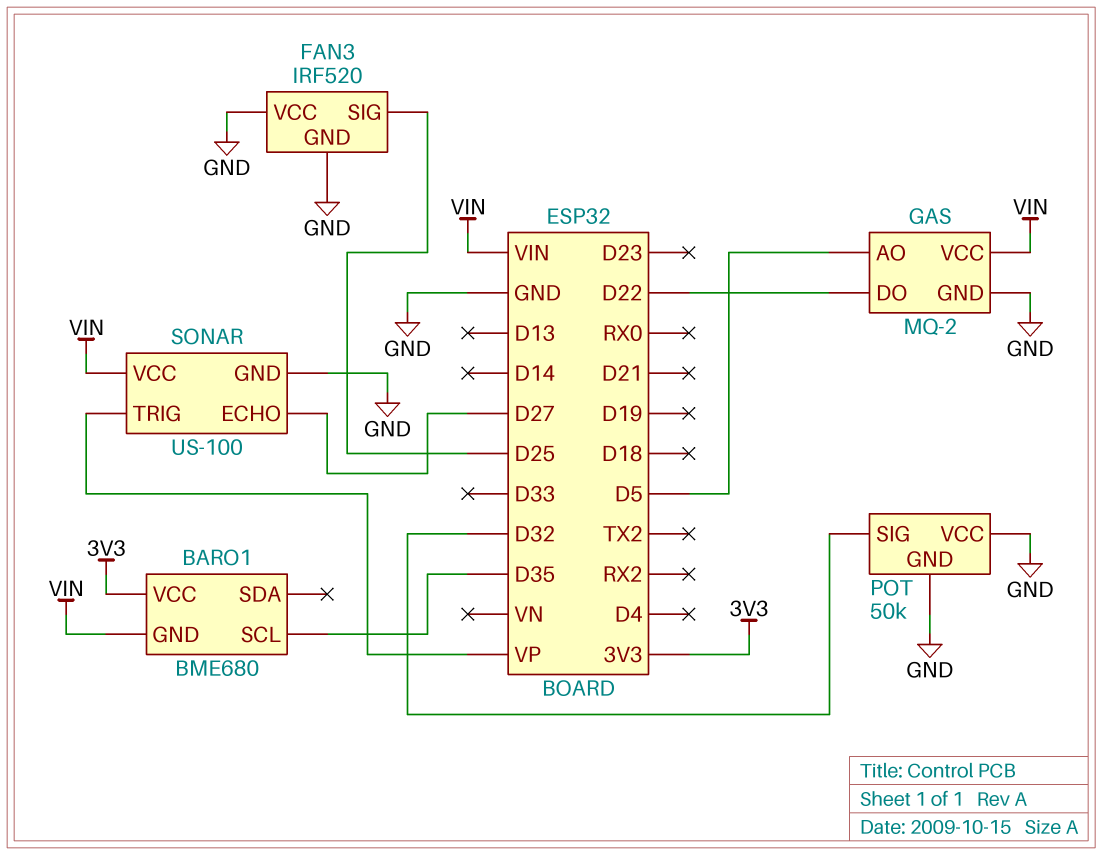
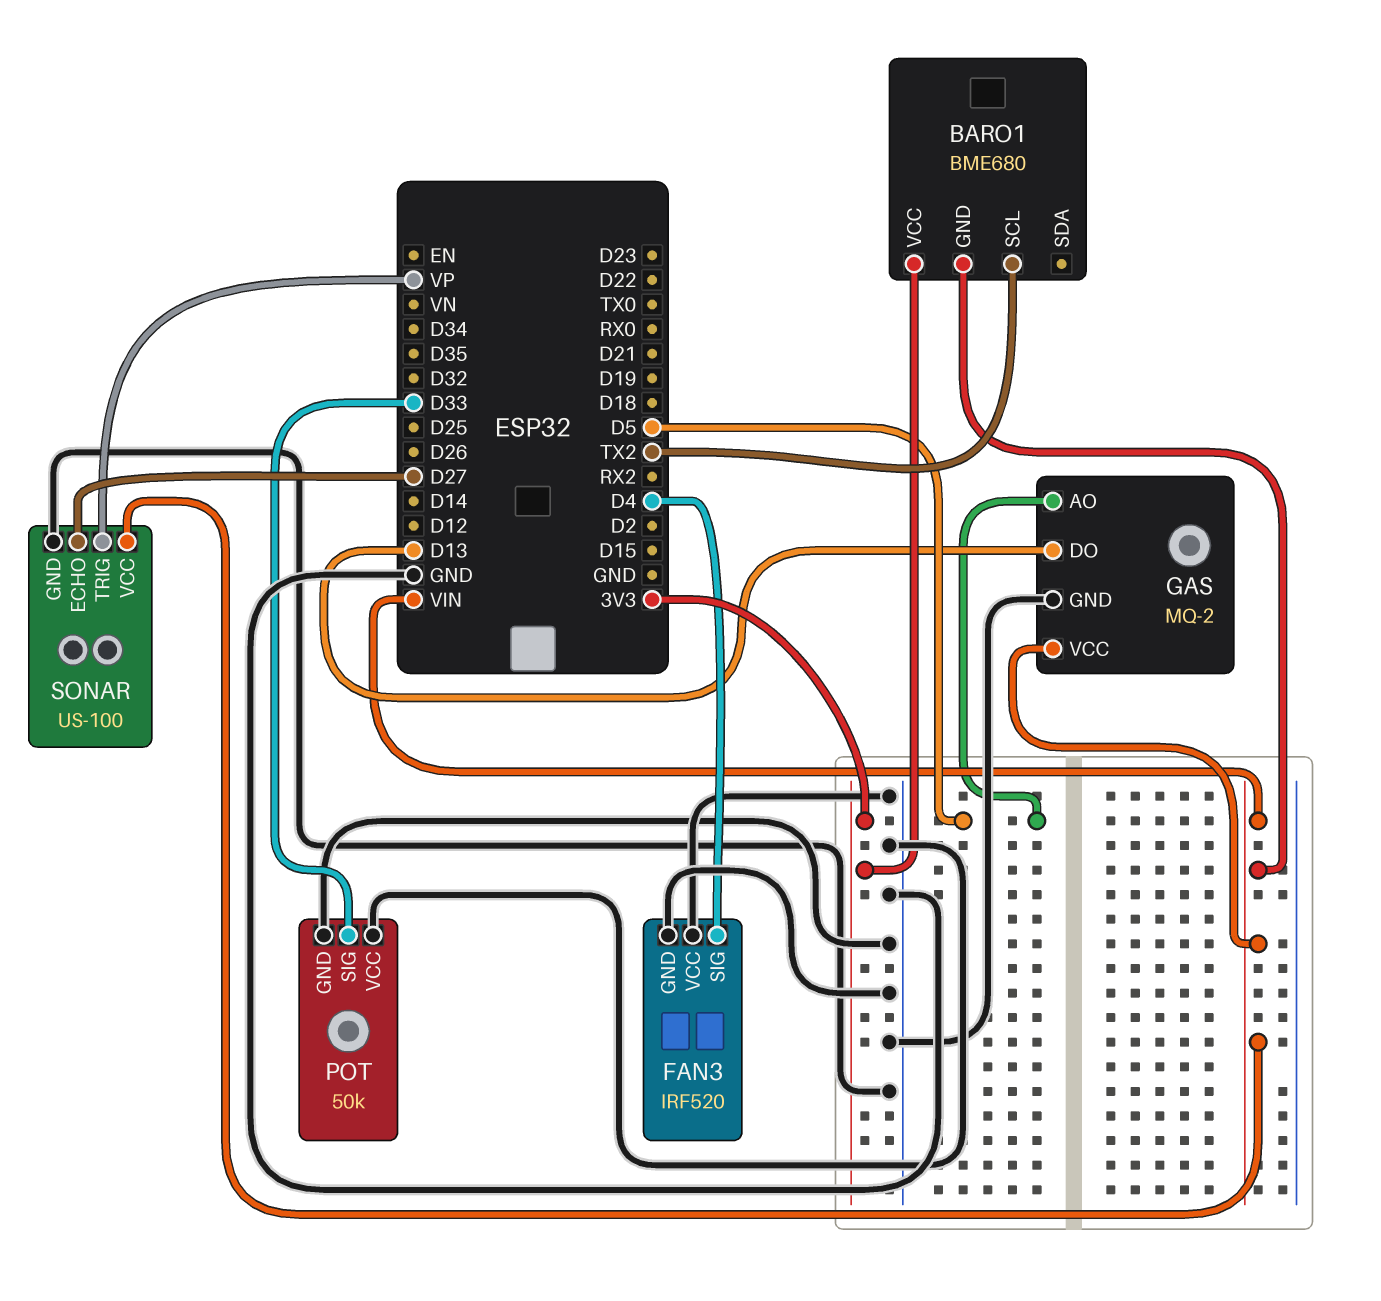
BARO1 pin SCL: D35 -> TX2
FAN3 pin SIG: D25 -> D4
GAS pin DO: D22 -> D13
POT pin SIG: D32 -> D33

